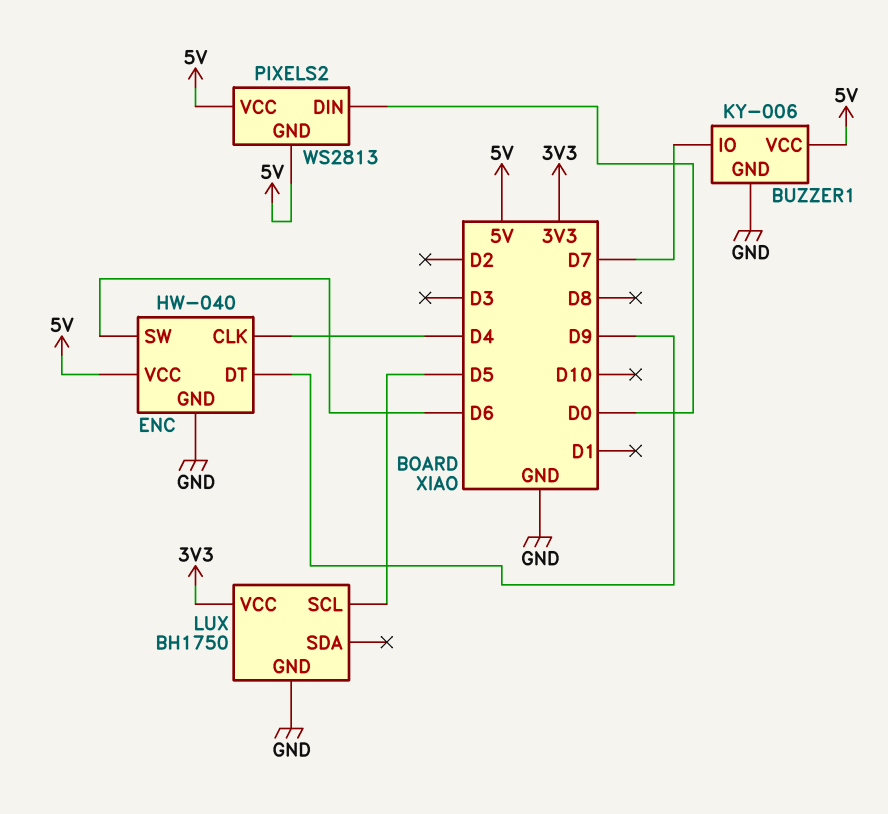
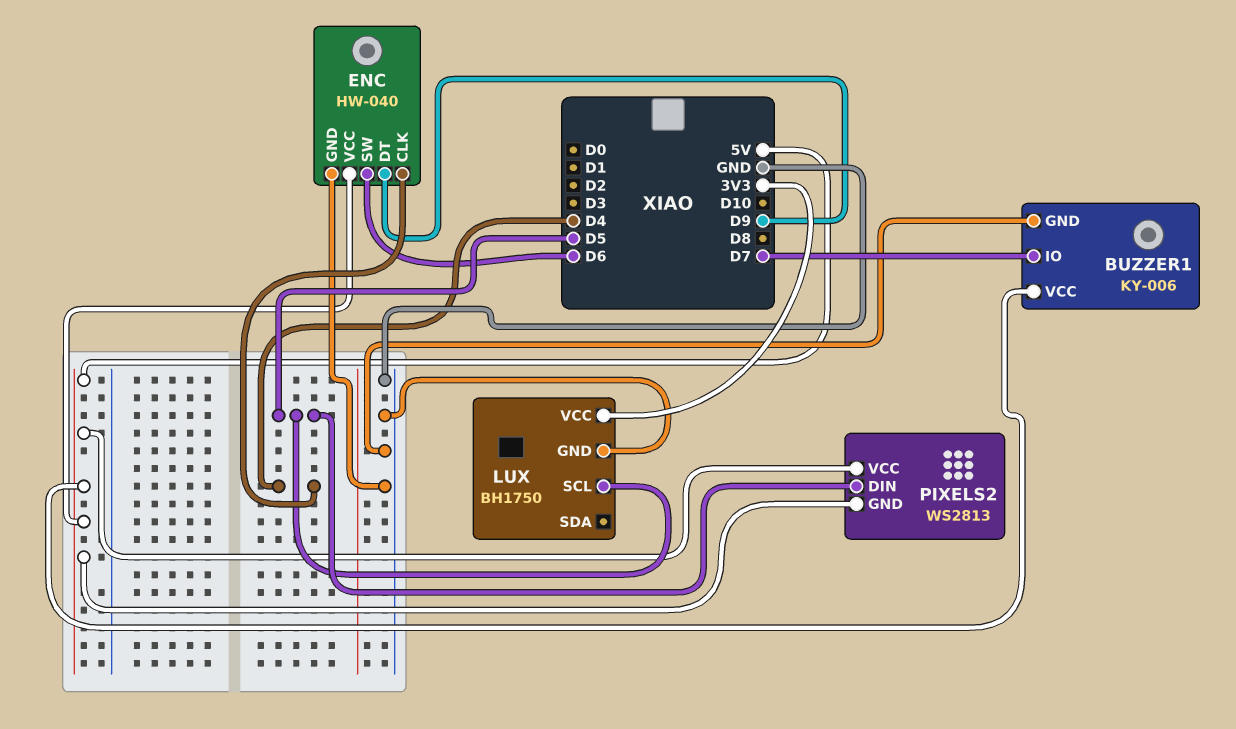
PIXELS2 pin DIN: D0 -> D5

